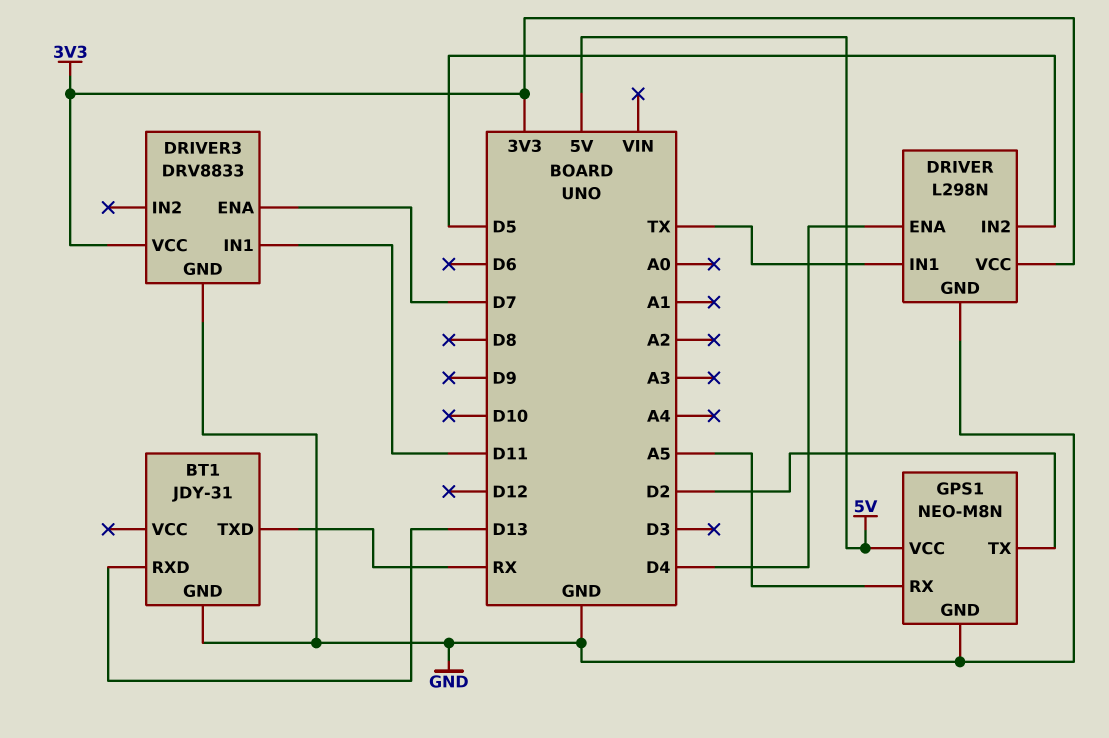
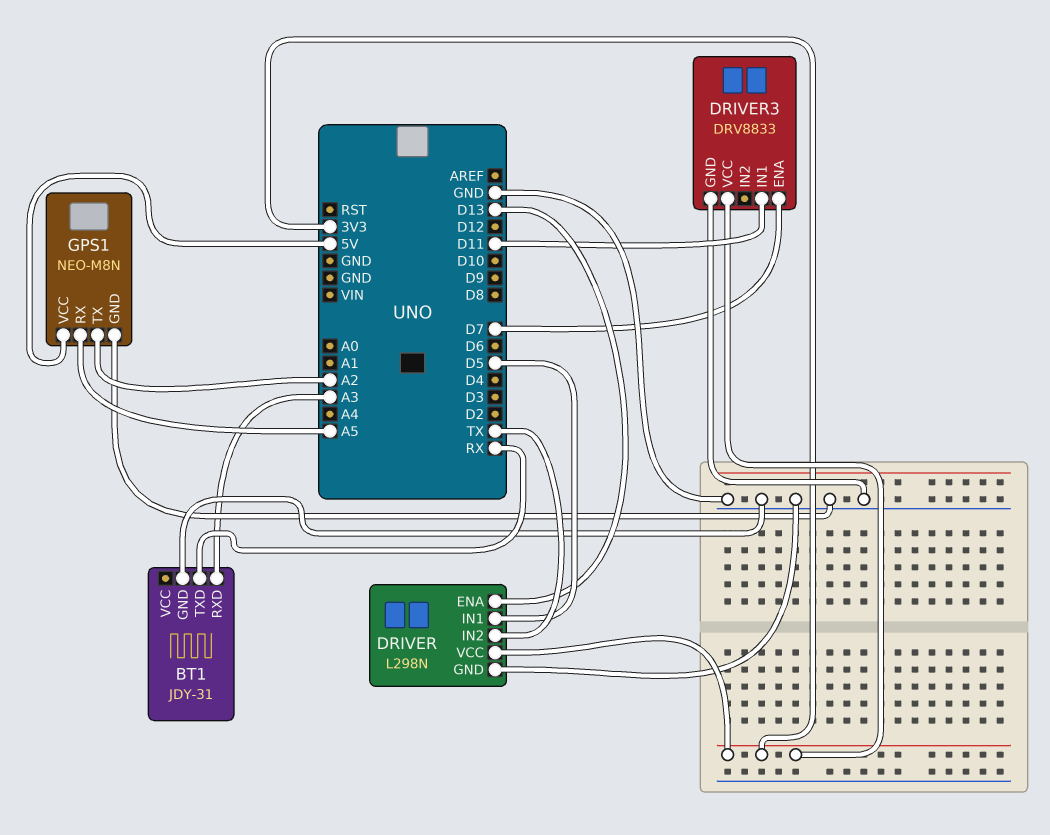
BT1 pin RXD: D13 -> A3
DRIVER pin ENA: D4 -> D13
DRIVER pin IN1: TX -> D5
DRIVER pin IN2: D5 -> TX
GPS1 pin TX: D2 -> A2

